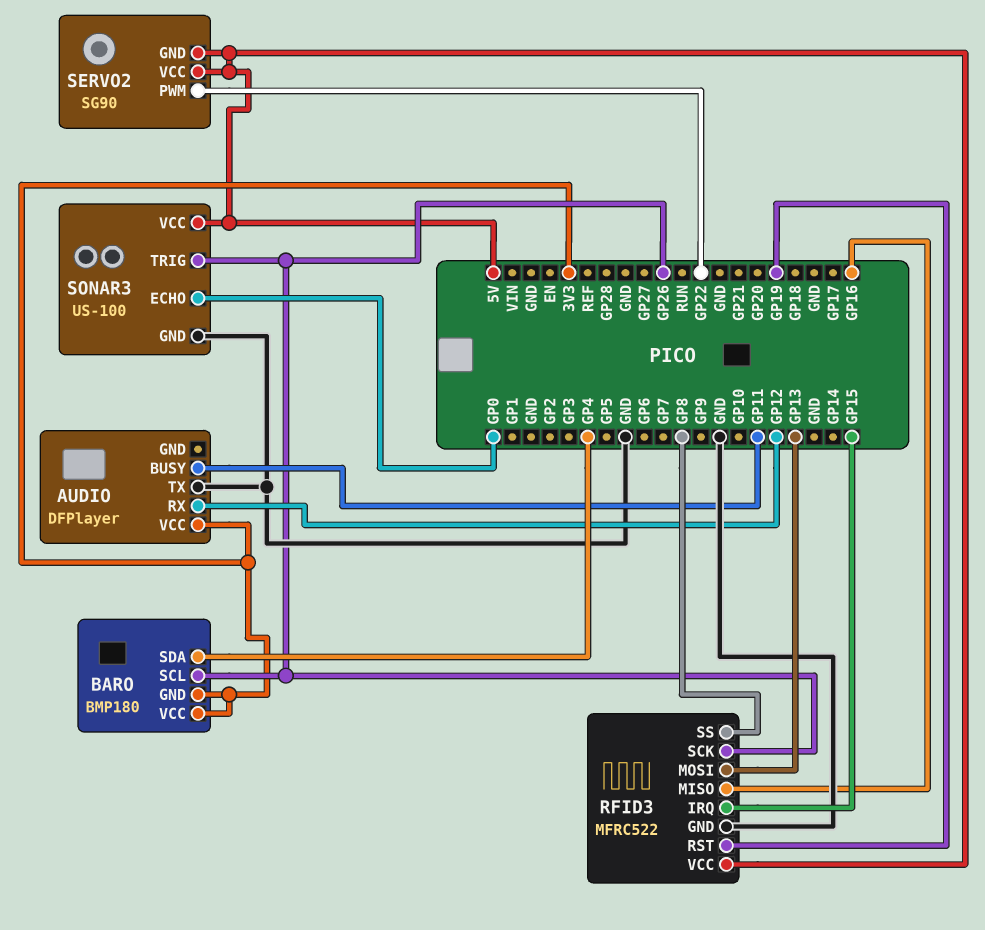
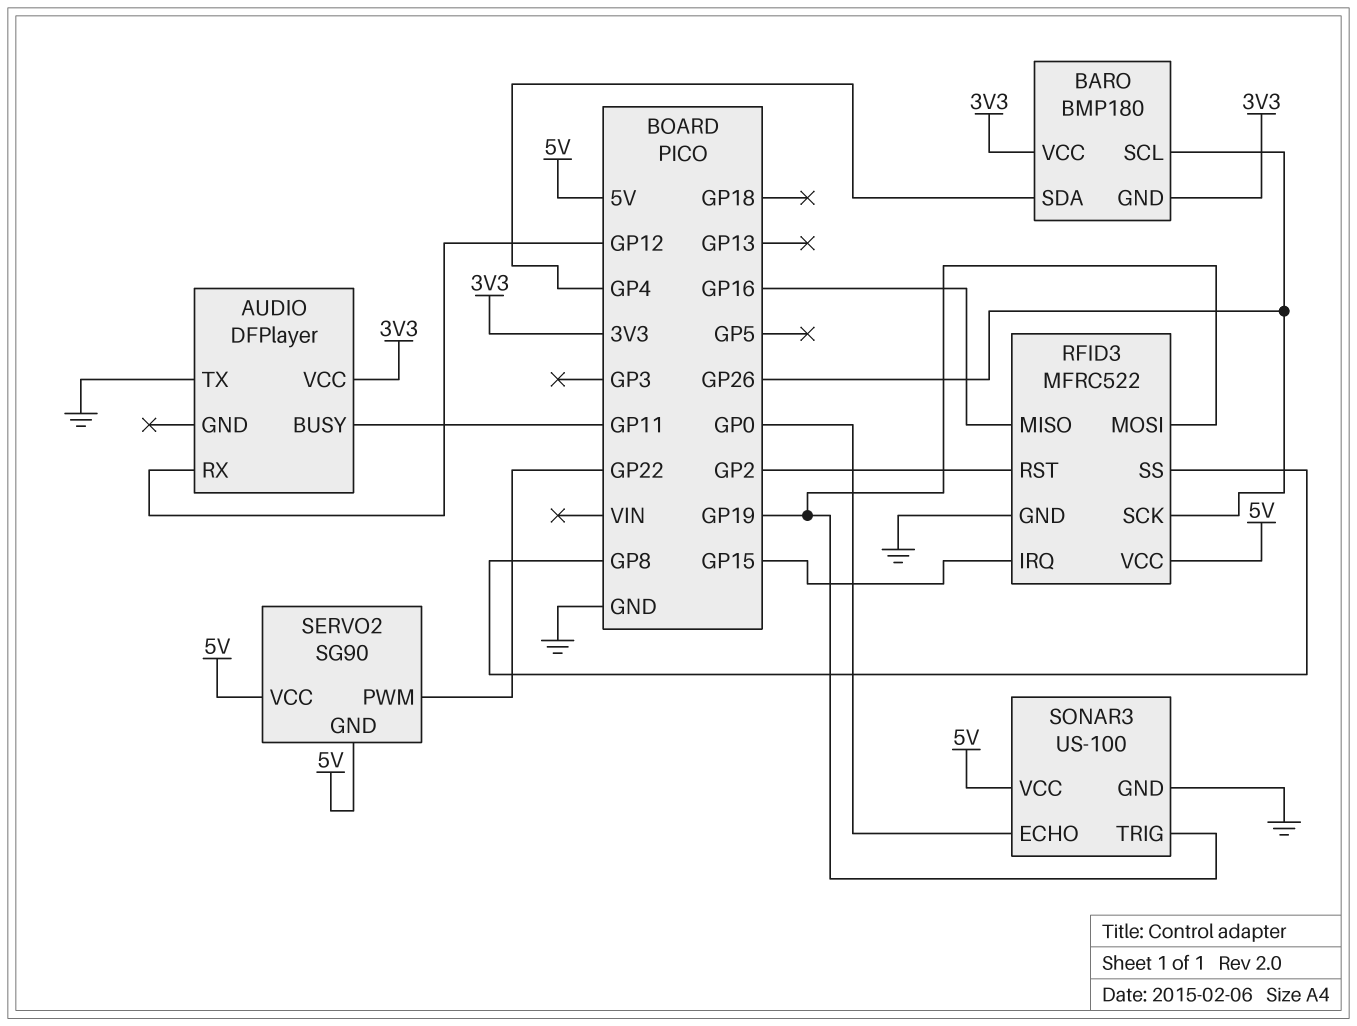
RFID3 pin MOSI: GP13 -> GP19
RFID3 pin RST: GP19 -> GP2
SONAR3 pin TRIG: GP26 -> GP19

